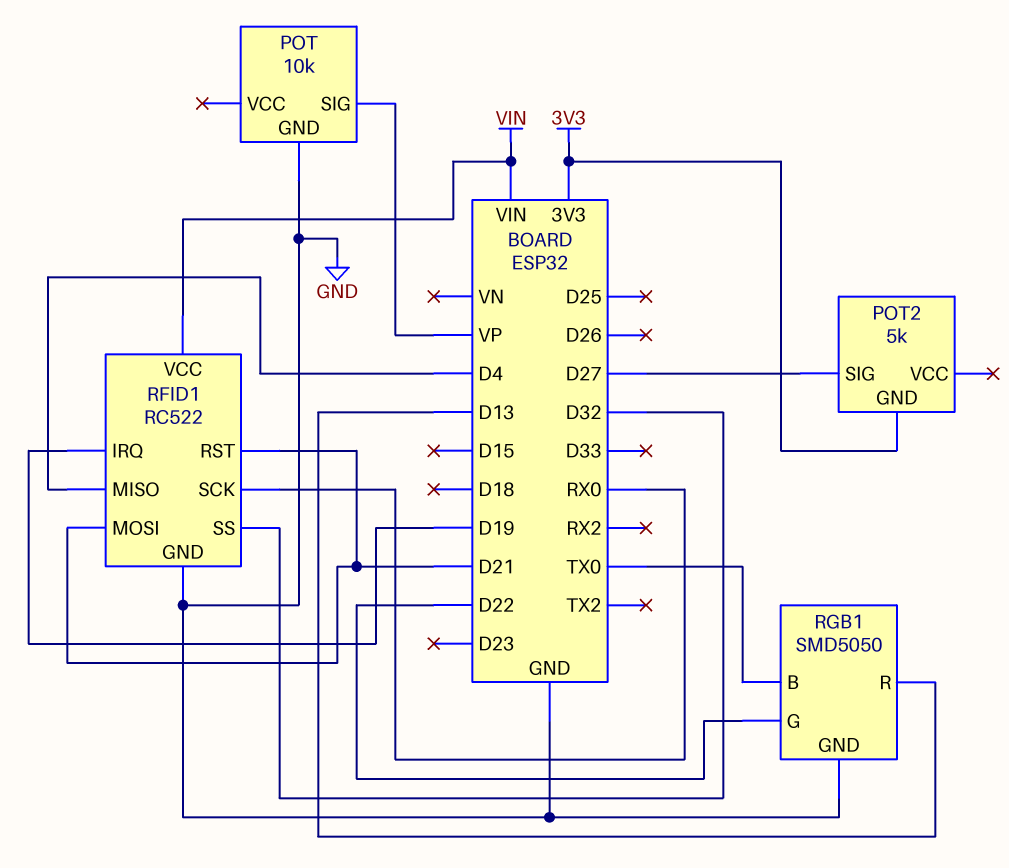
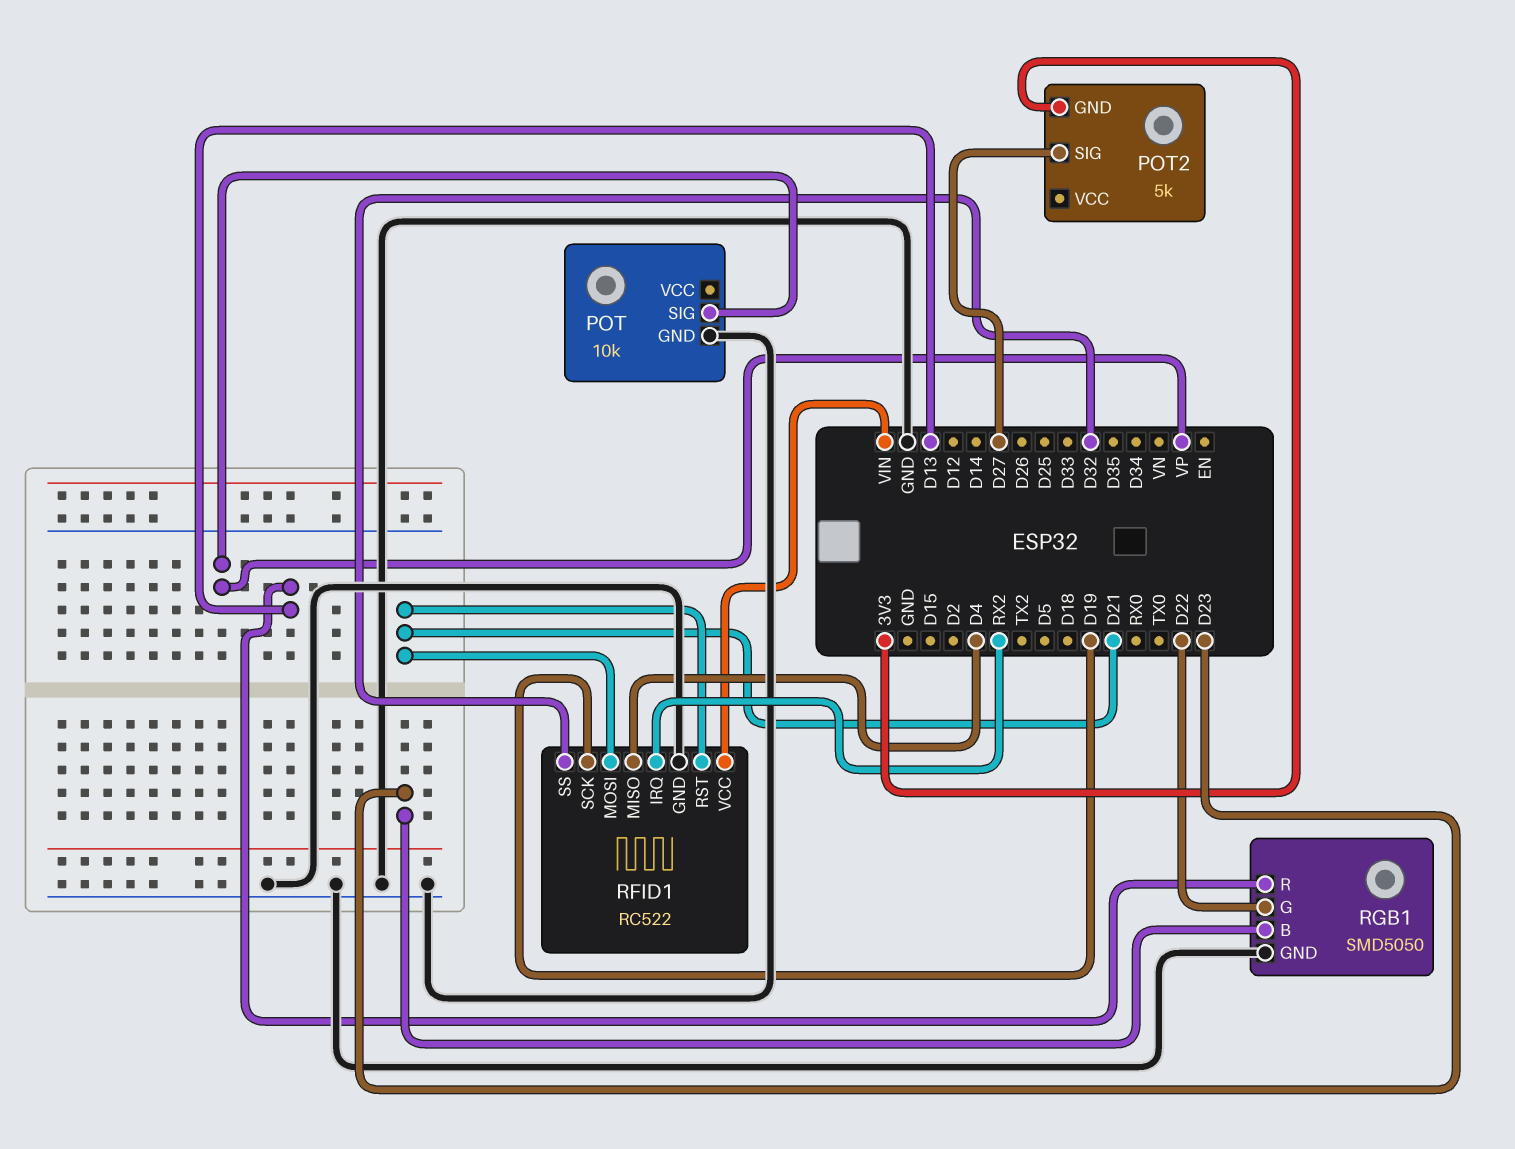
RFID1 pin IRQ: D19 -> RX2
RFID1 pin SCK: RX0 -> D19
RGB1 pin B: TX0 -> D23

